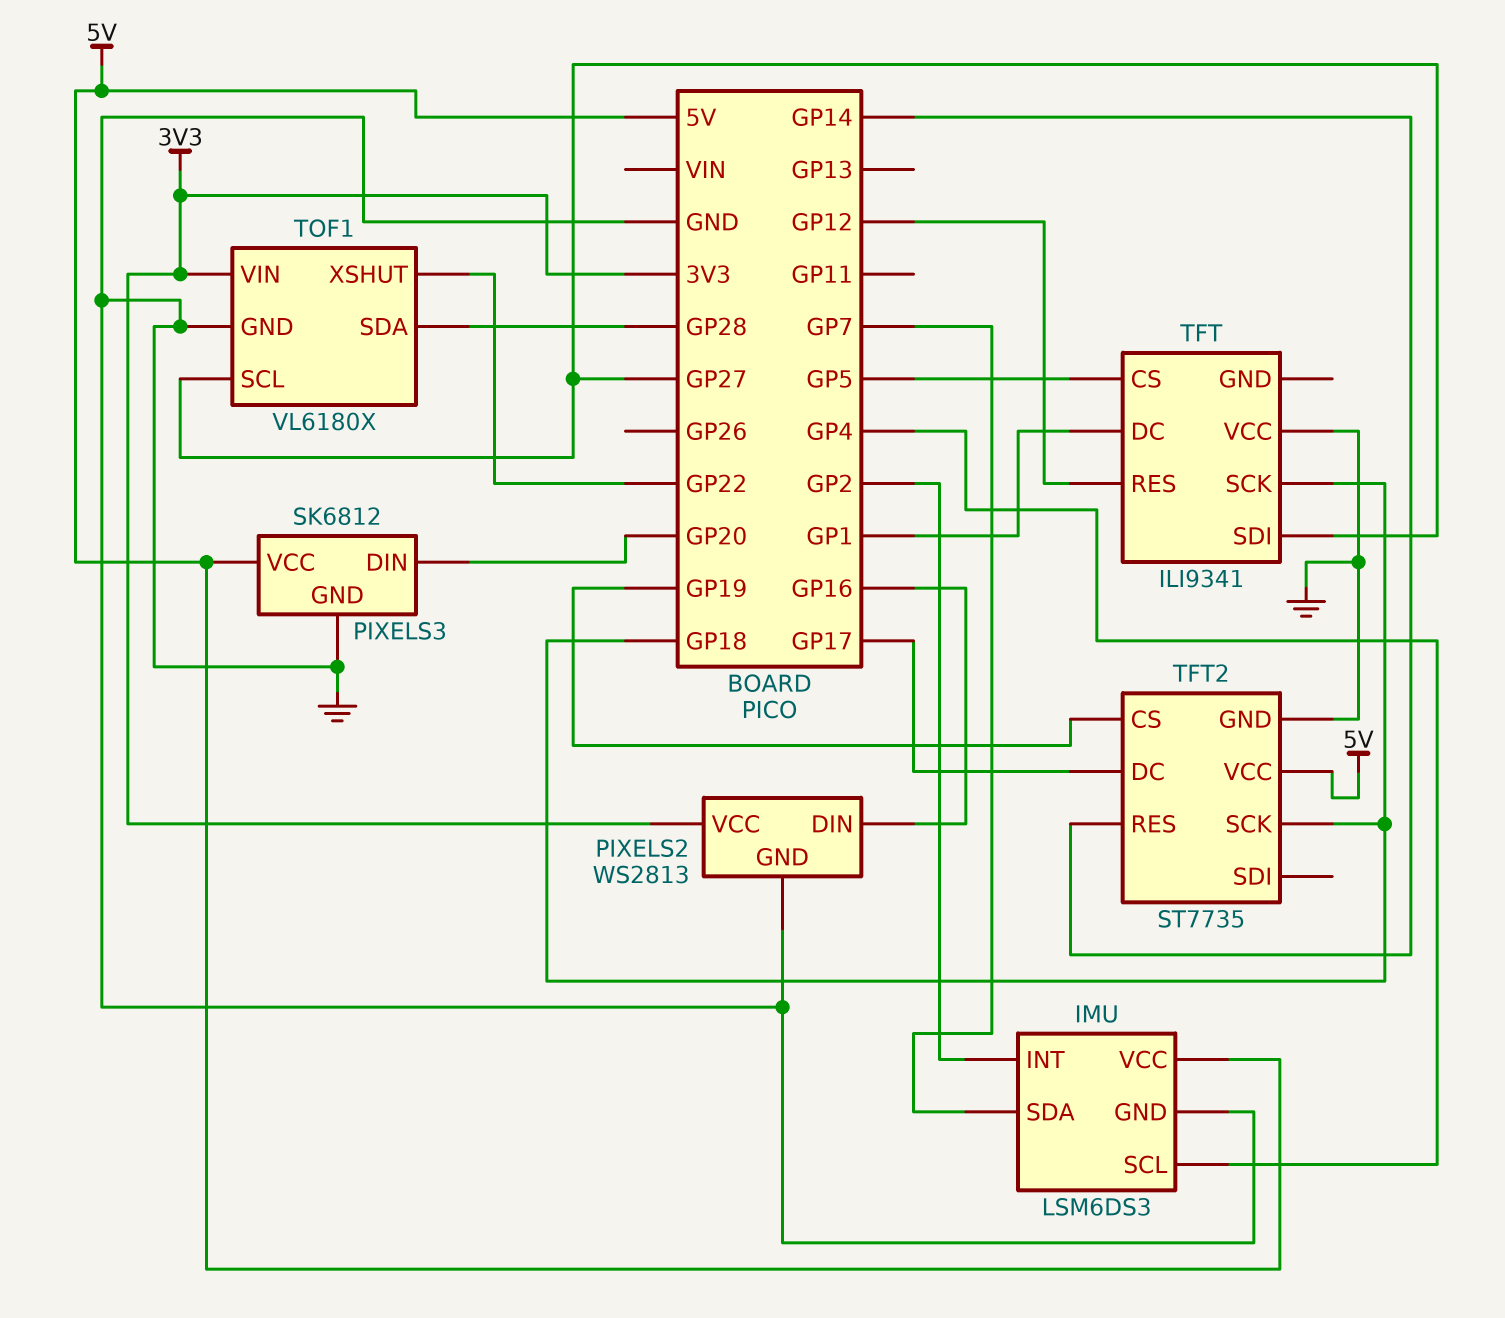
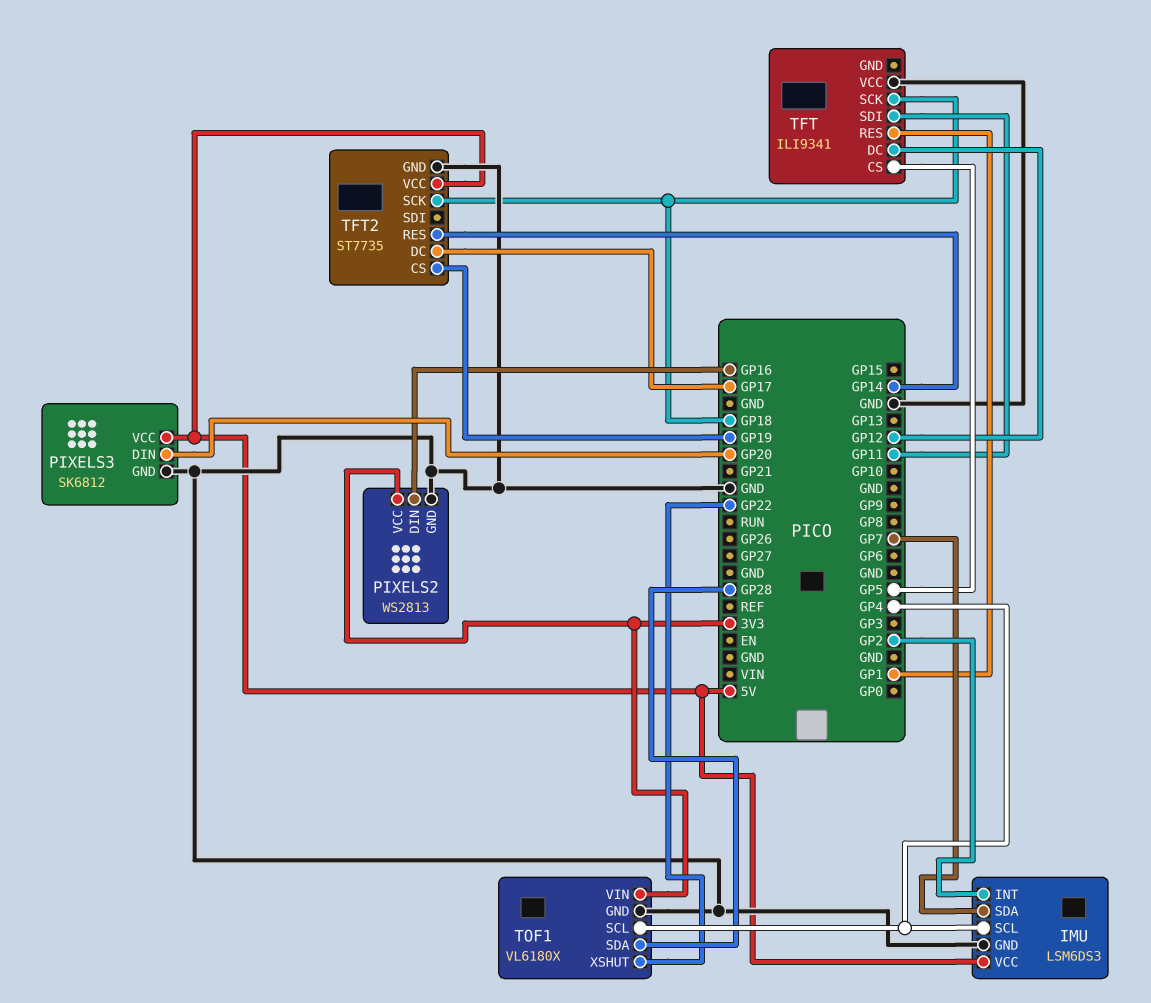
TFT pin DC: GP1 -> GP12
TFT pin RES: GP12 -> GP1
TFT pin SDI: GP27 -> GP11
TOF1 pin SCL: GP27 -> GP4

